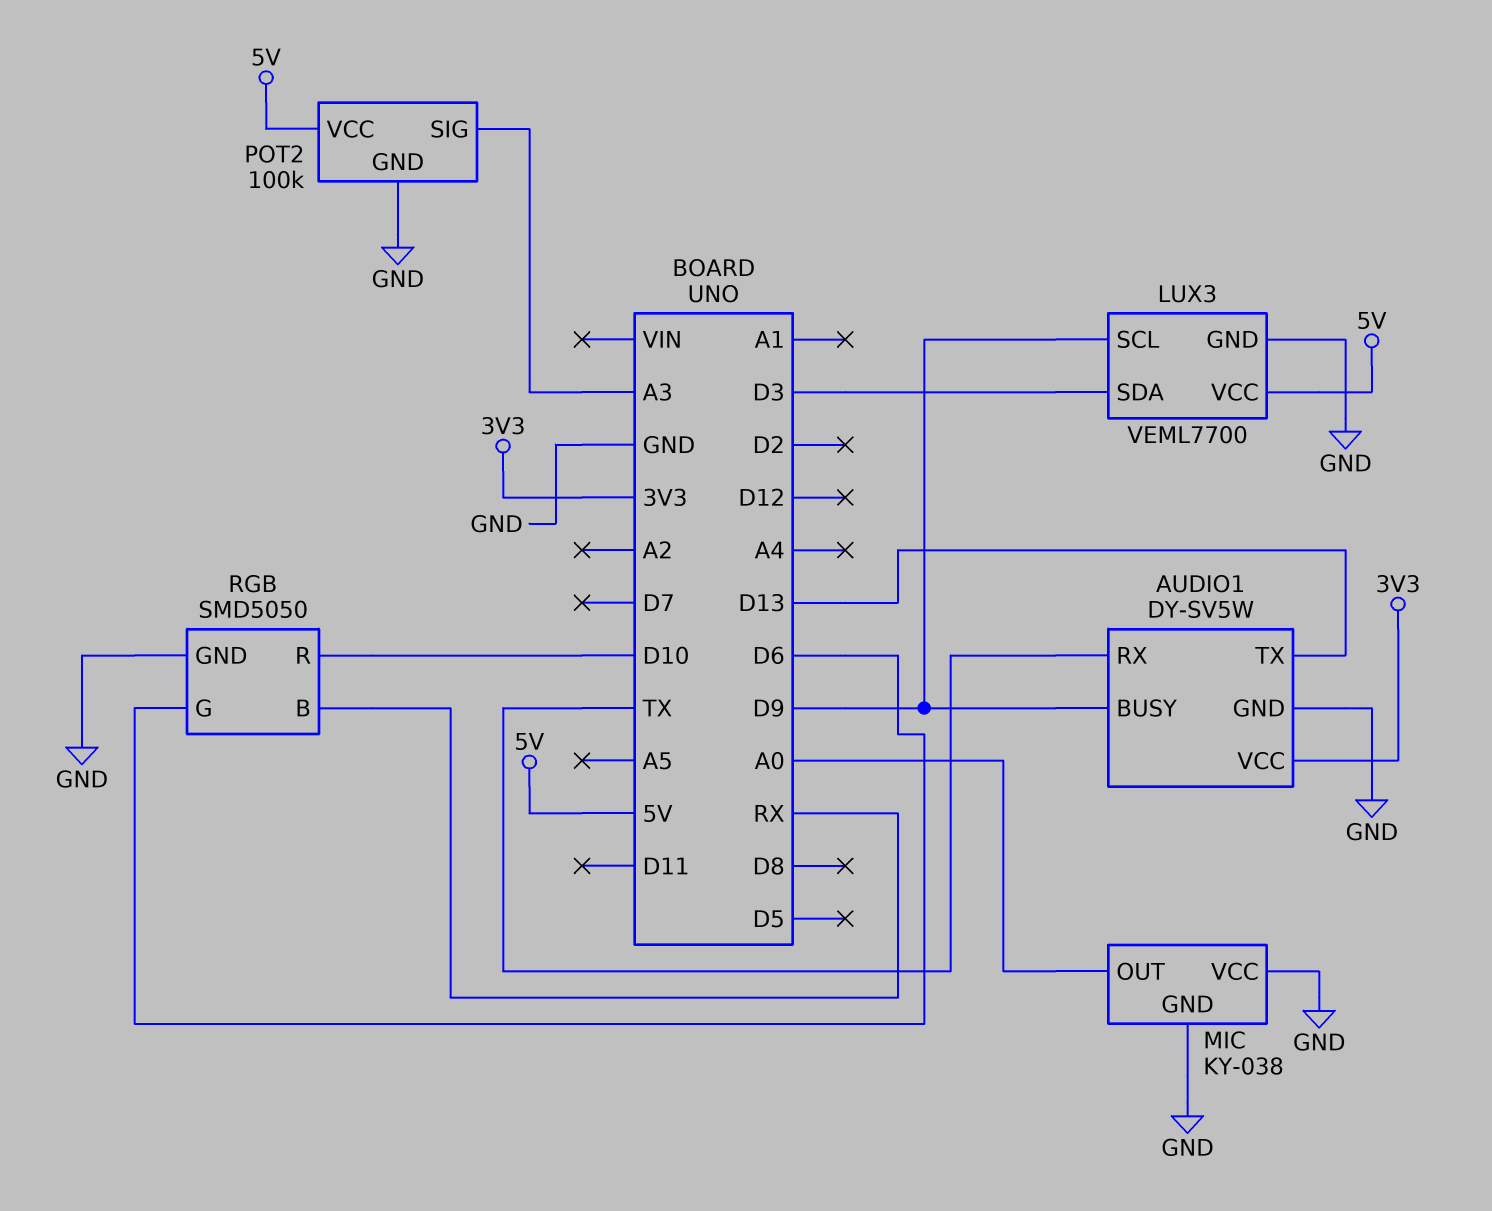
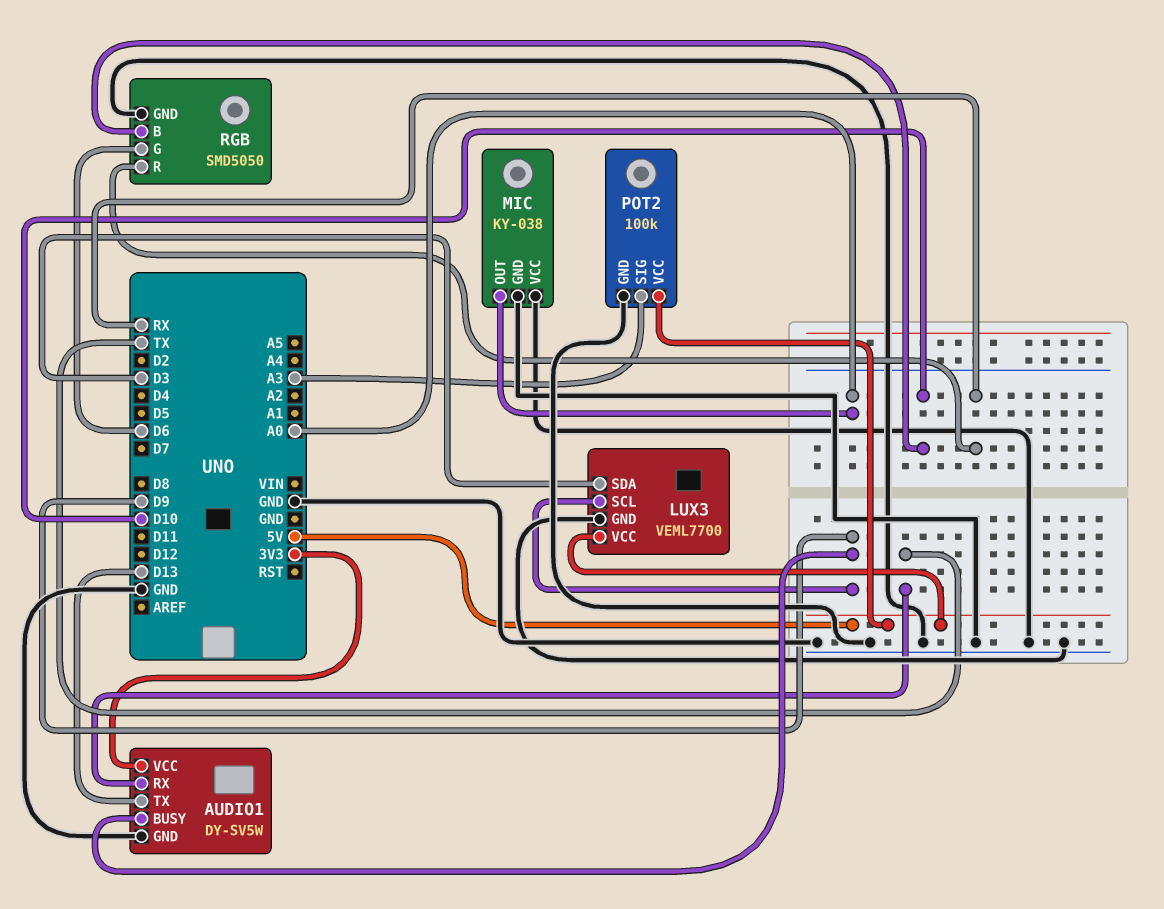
RGB pin B: RX -> D10
RGB pin R: D10 -> RX

